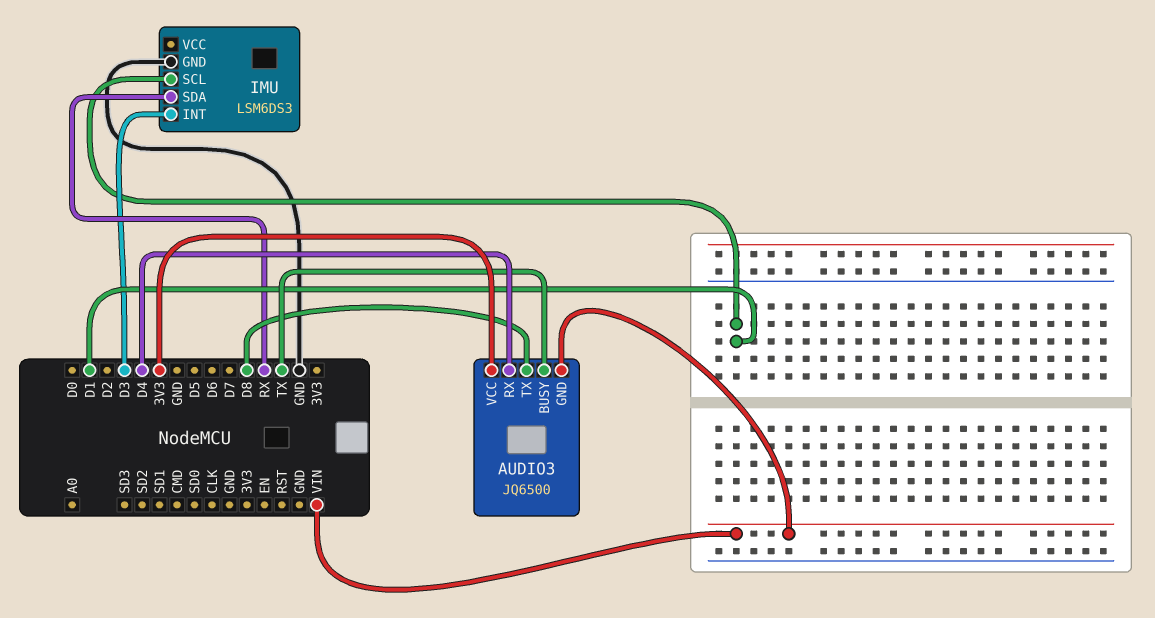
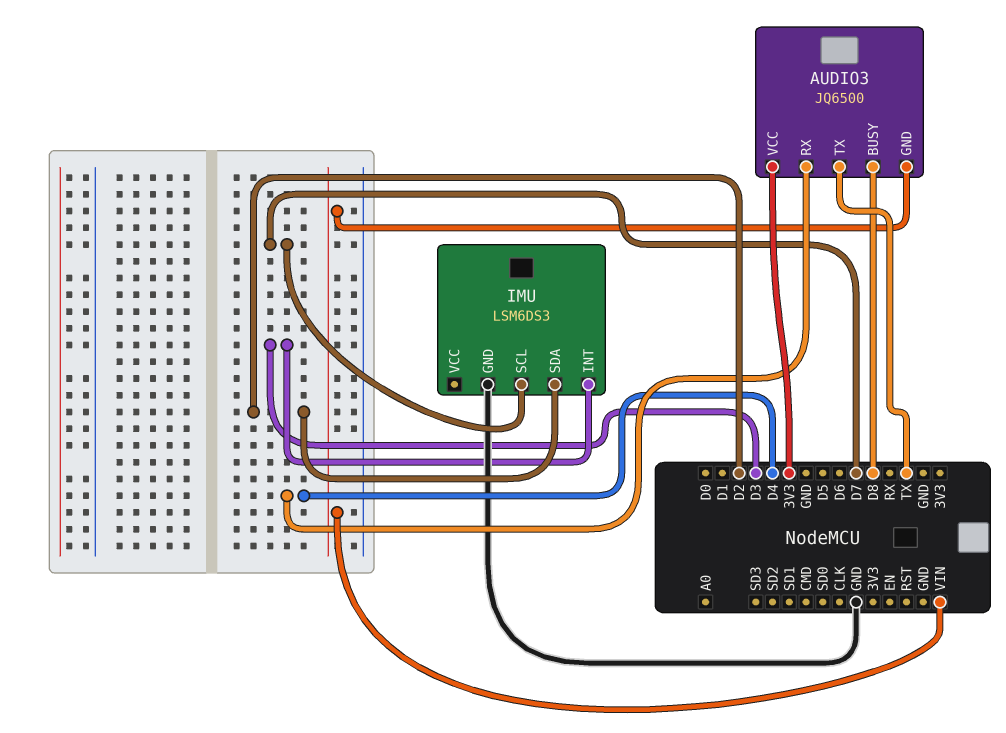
AUDIO3 pin BUSY: TX -> D8
AUDIO3 pin TX: D8 -> TX
IMU pin SCL: D1 -> D7
IMU pin SDA: RX -> D2

